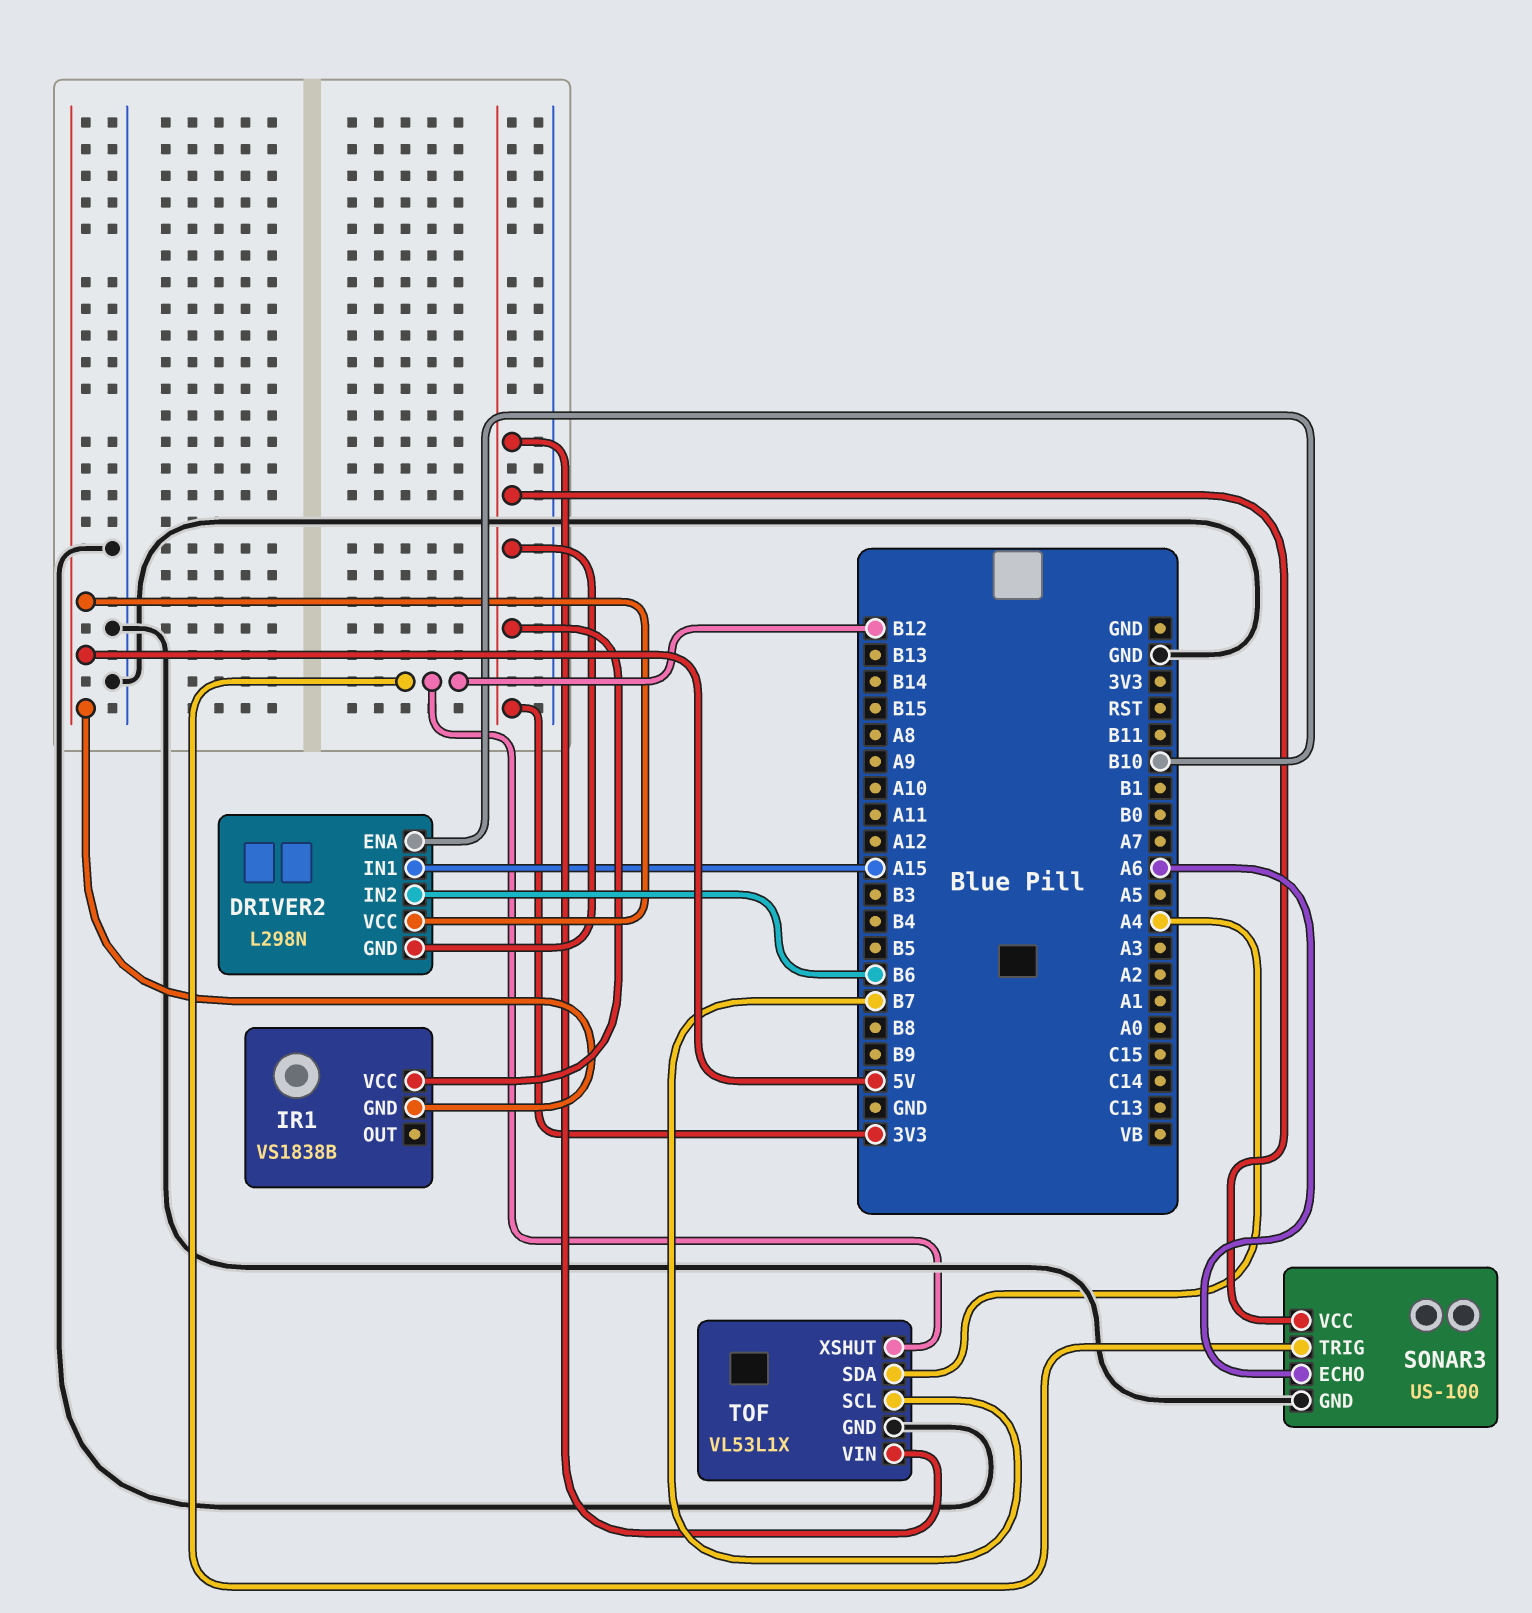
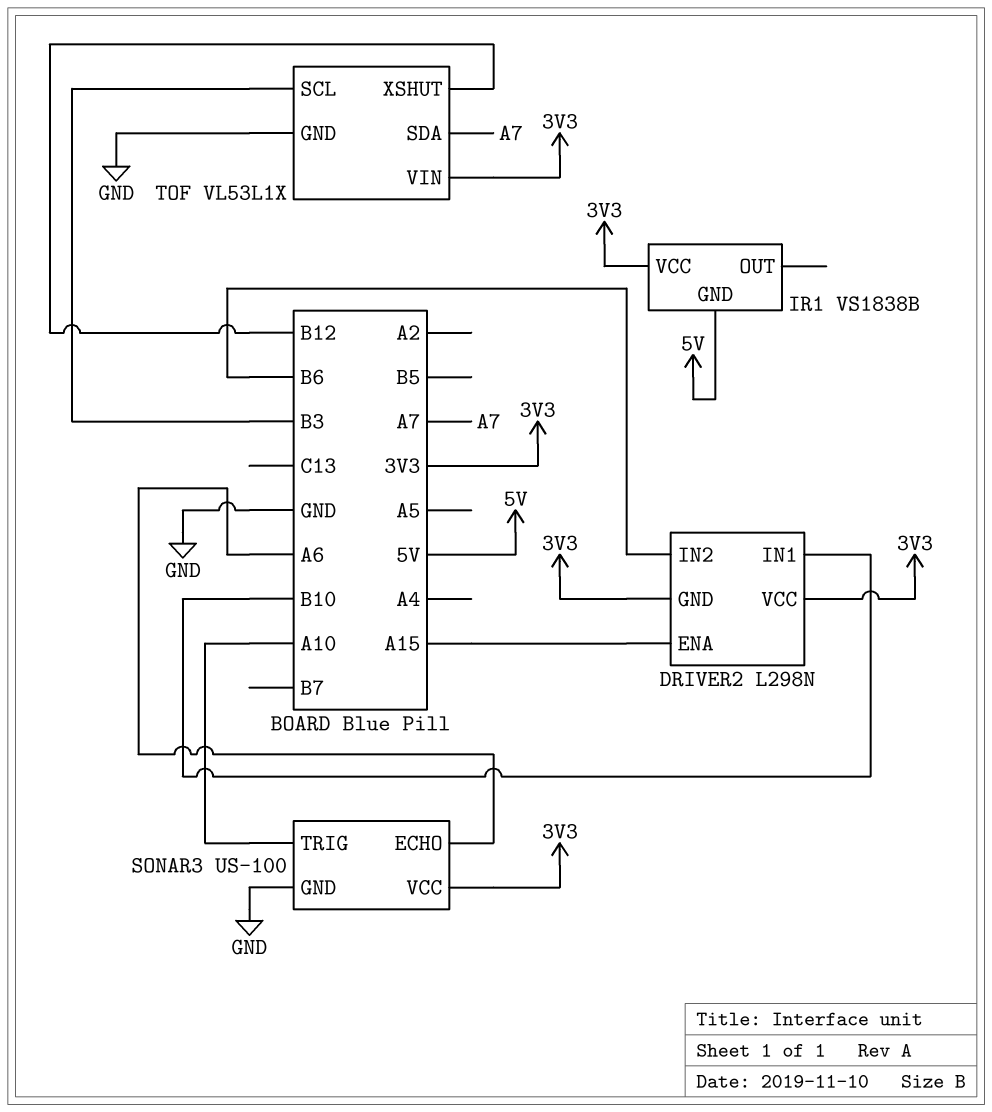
DRIVER2 pin ENA: B10 -> A15
DRIVER2 pin IN1: A15 -> B10
DRIVER2 pin VCC: 5V -> 3V3
SONAR3 pin TRIG: B12 -> A10
TOF pin SCL: B7 -> B3
TOF pin SDA: A4 -> A7

